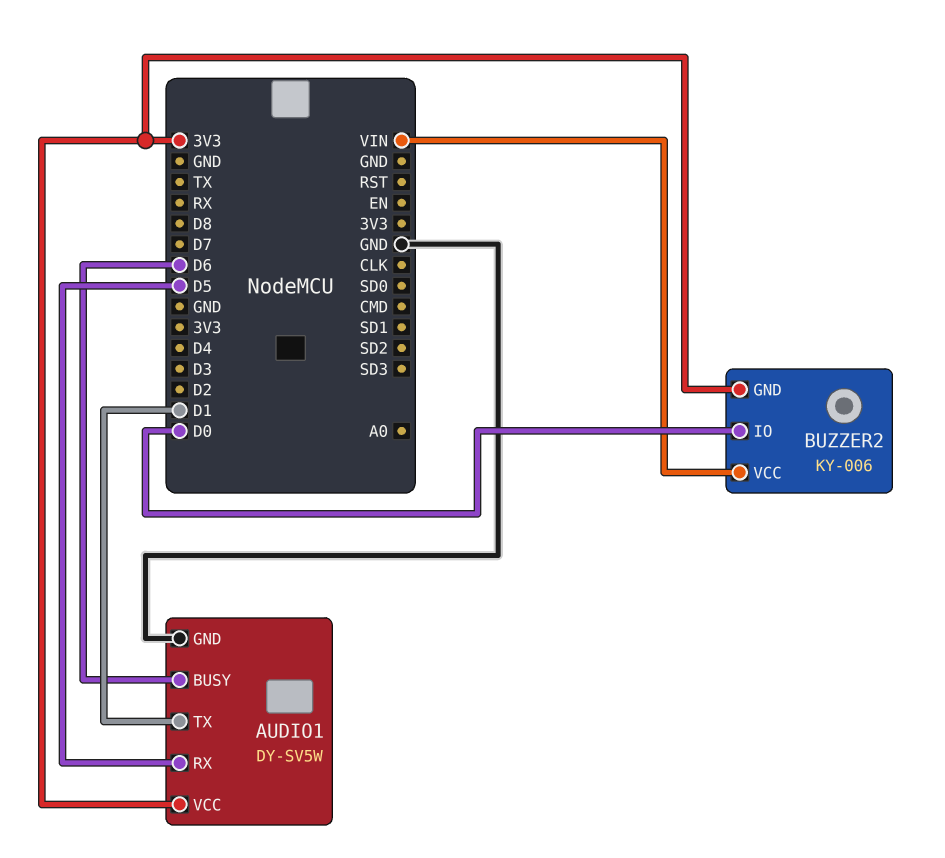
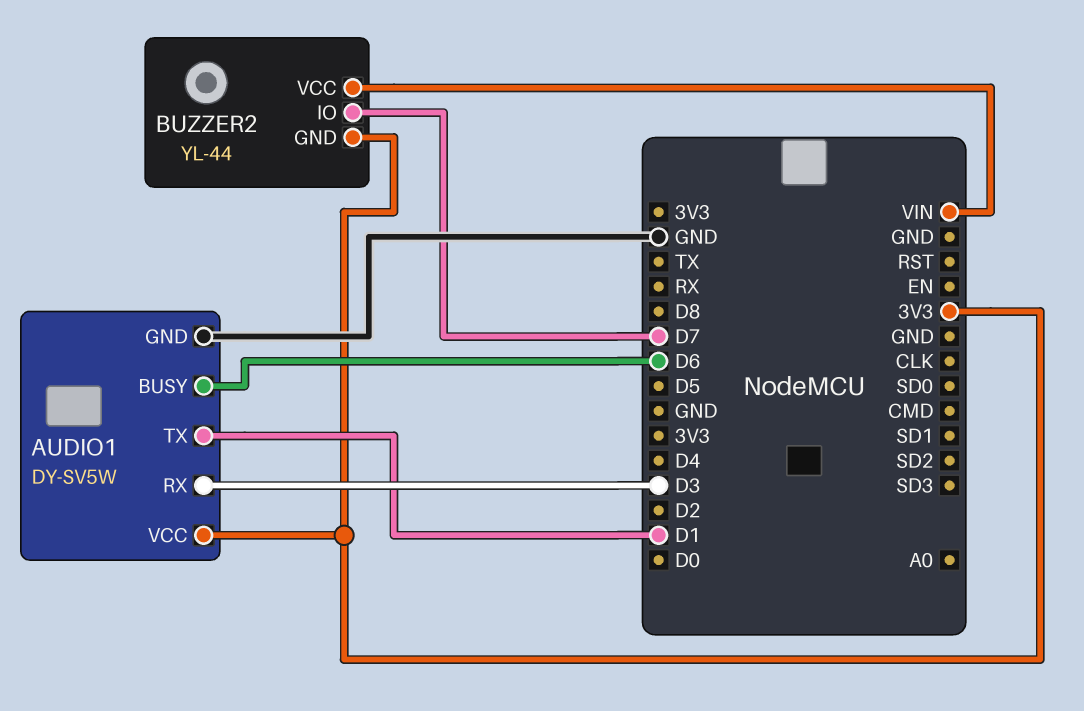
AUDIO1 pin RX: D5 -> D3
BUZZER2: KY-006 -> YL-44
BUZZER2 pin IO: D0 -> D7

